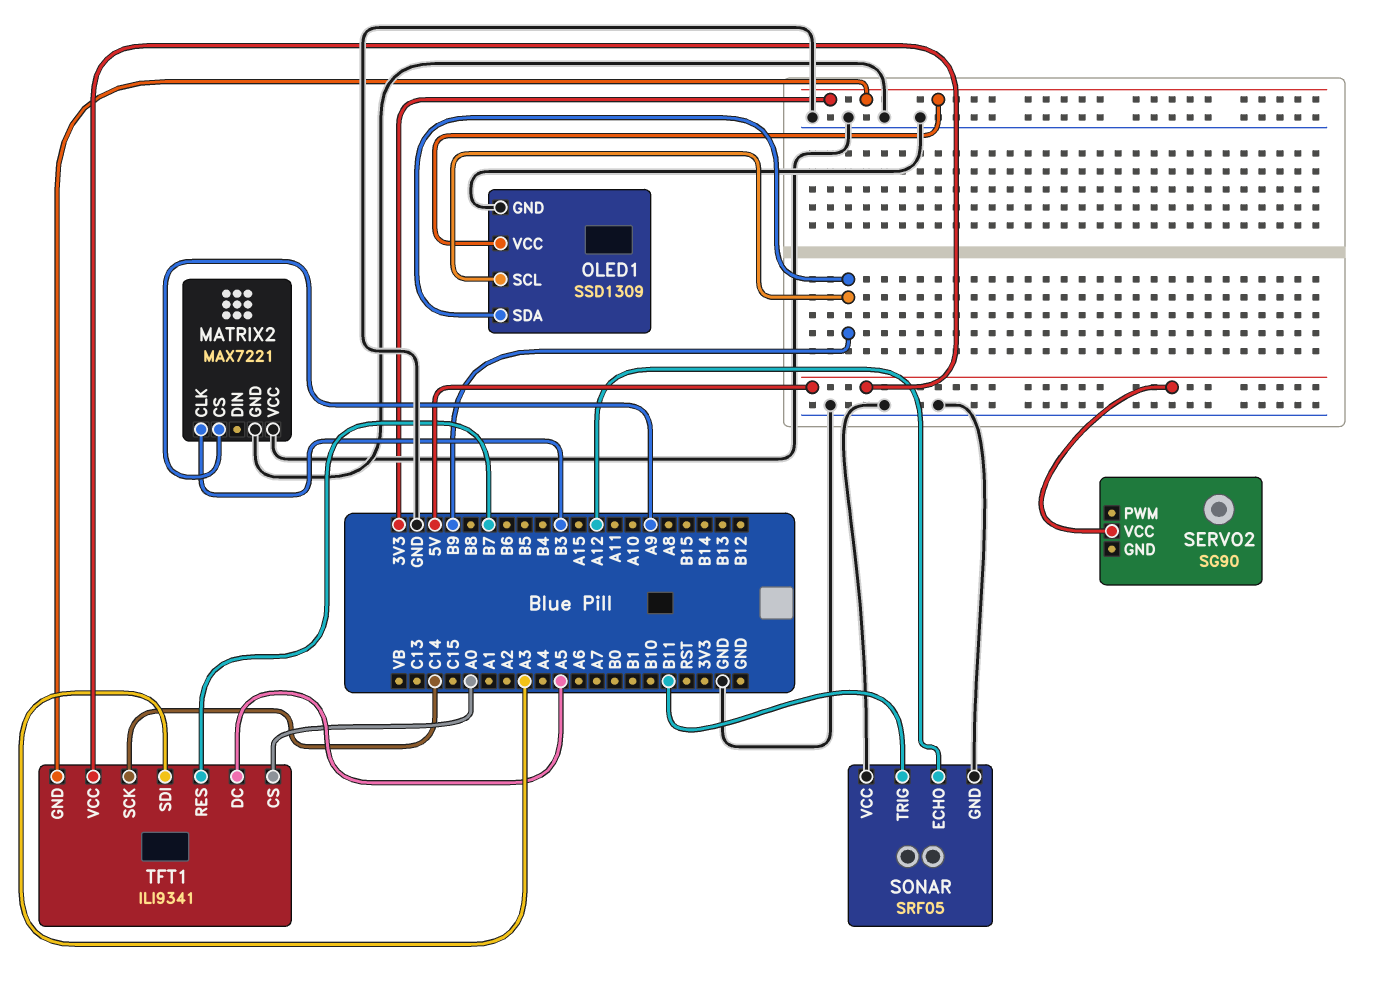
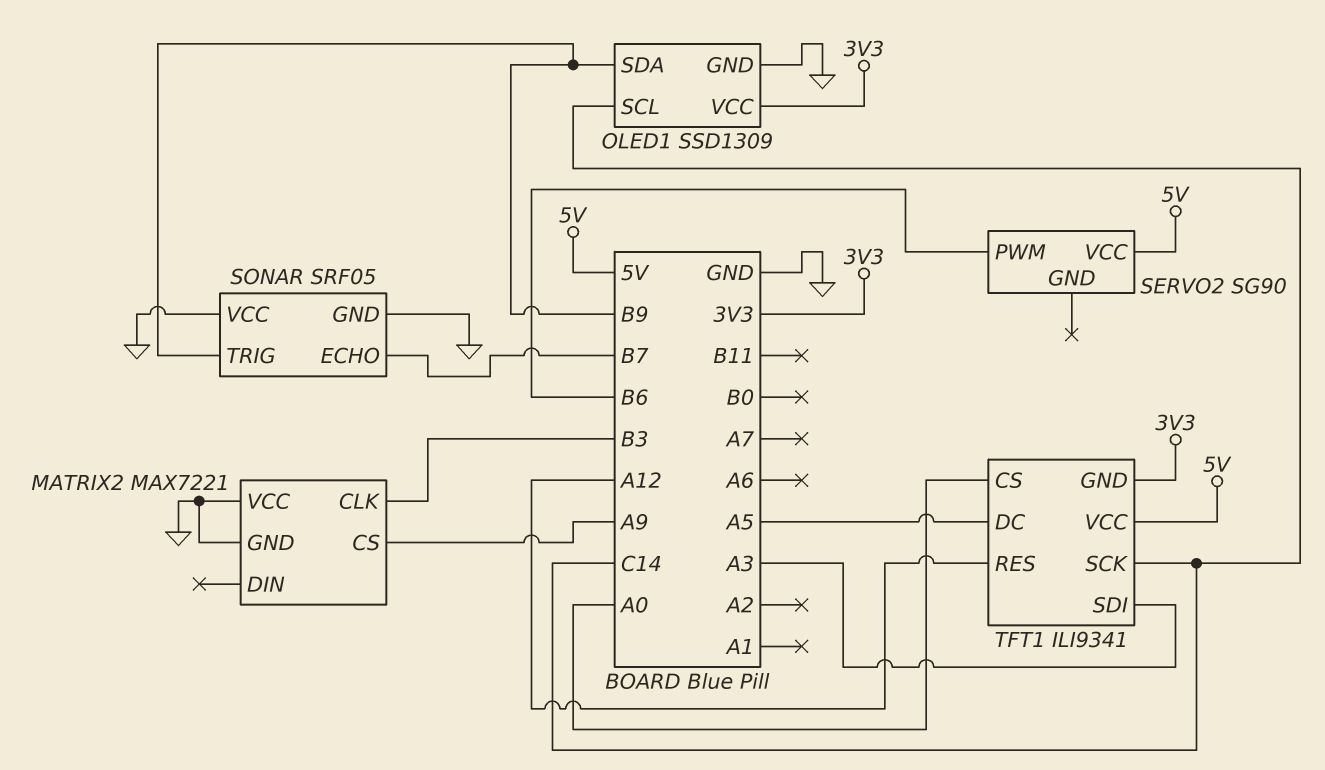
OLED1 pin SCL: B9 -> C14
SERVO2 pin PWM: none -> B6
SONAR pin ECHO: A12 -> B7
SONAR pin TRIG: B11 -> B9
TFT1 pin RES: B7 -> A12

